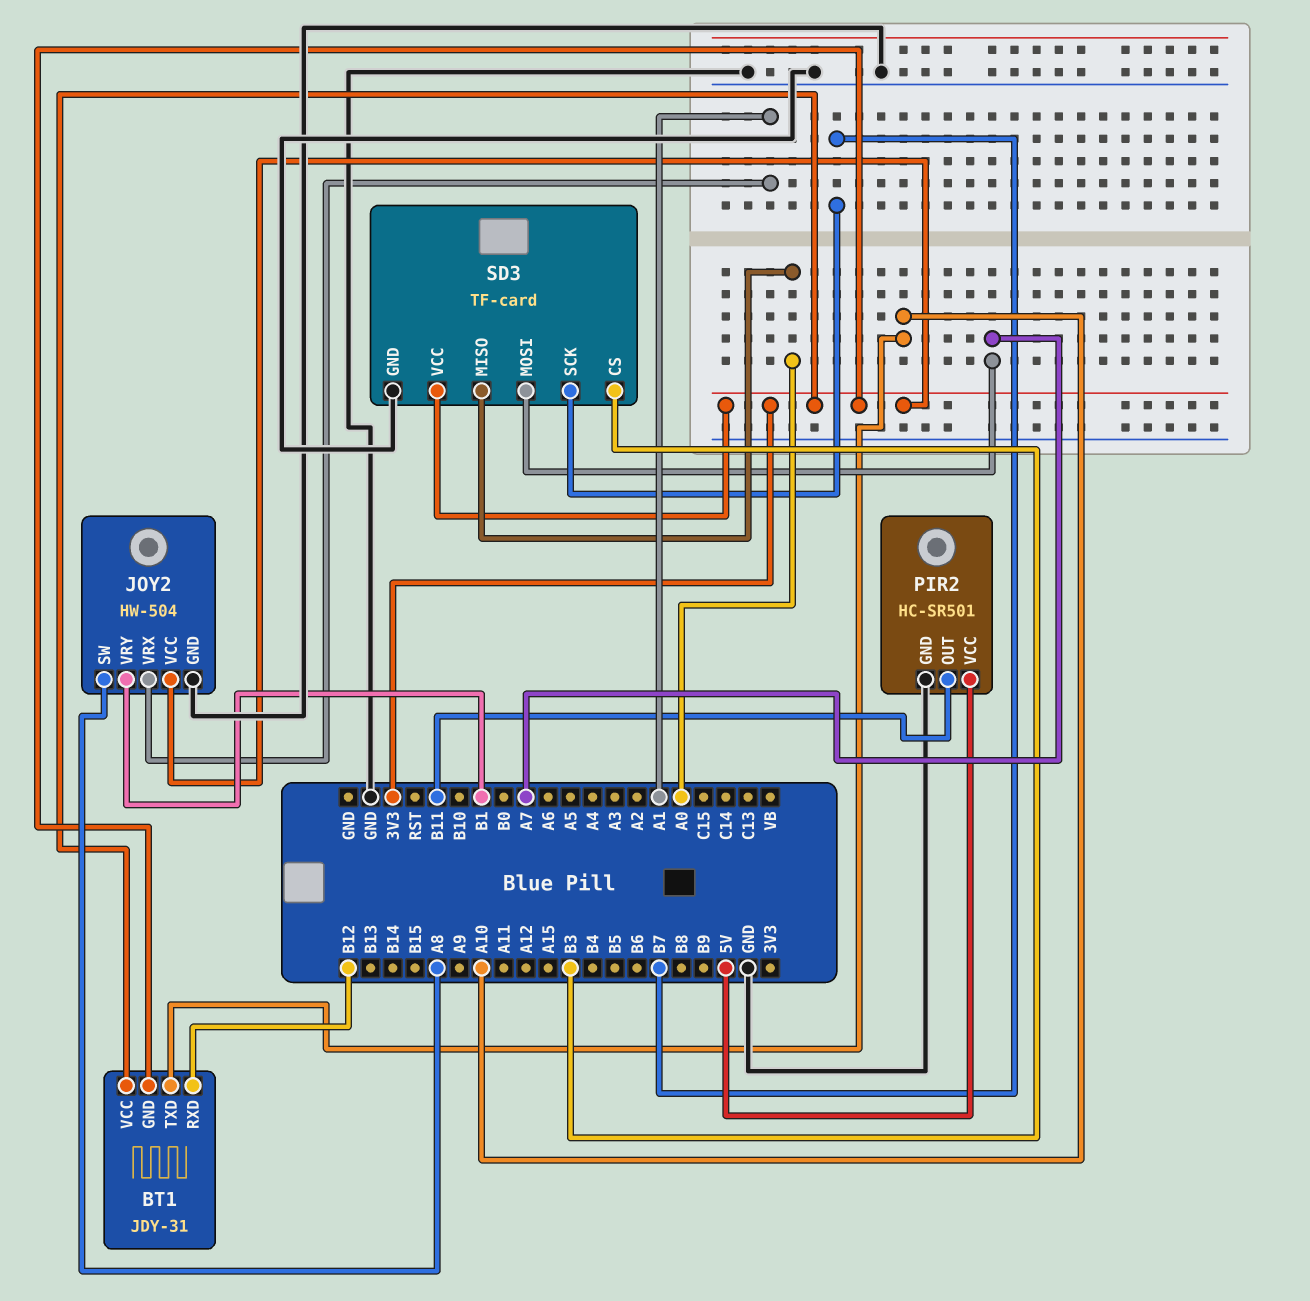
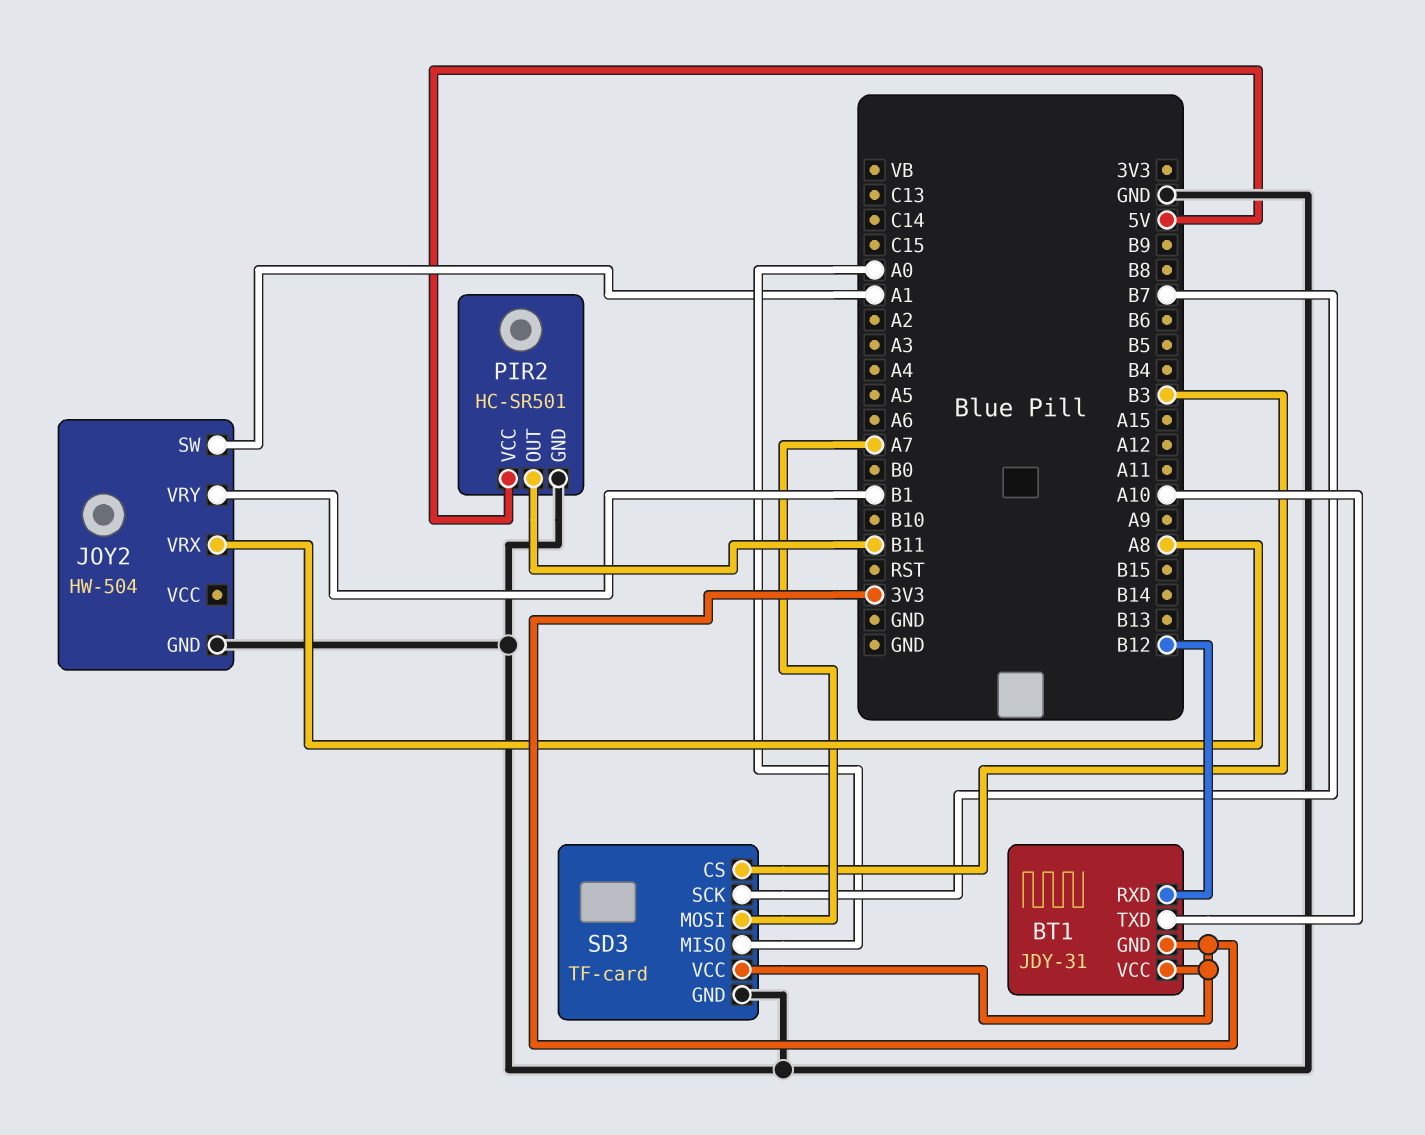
JOY2 pin SW: A8 -> A1
JOY2 pin VCC: 3V3 -> none
JOY2 pin VRX: A1 -> A8

